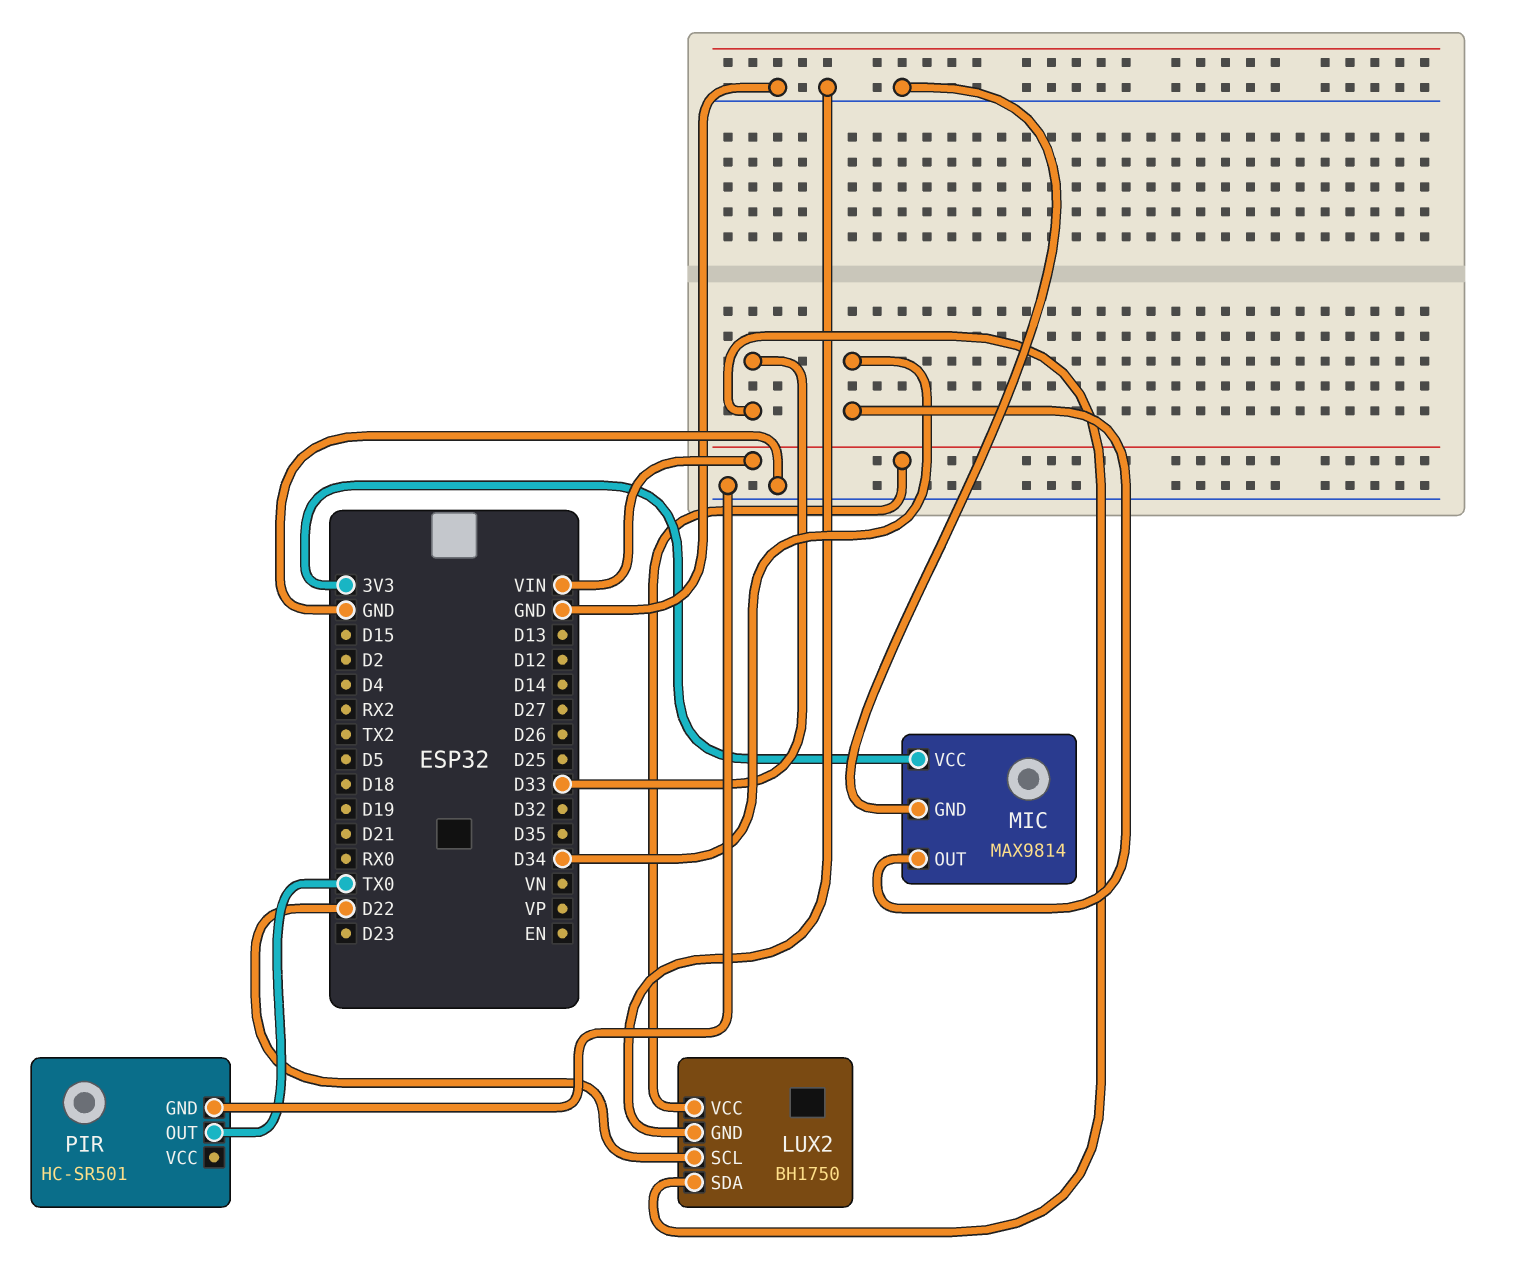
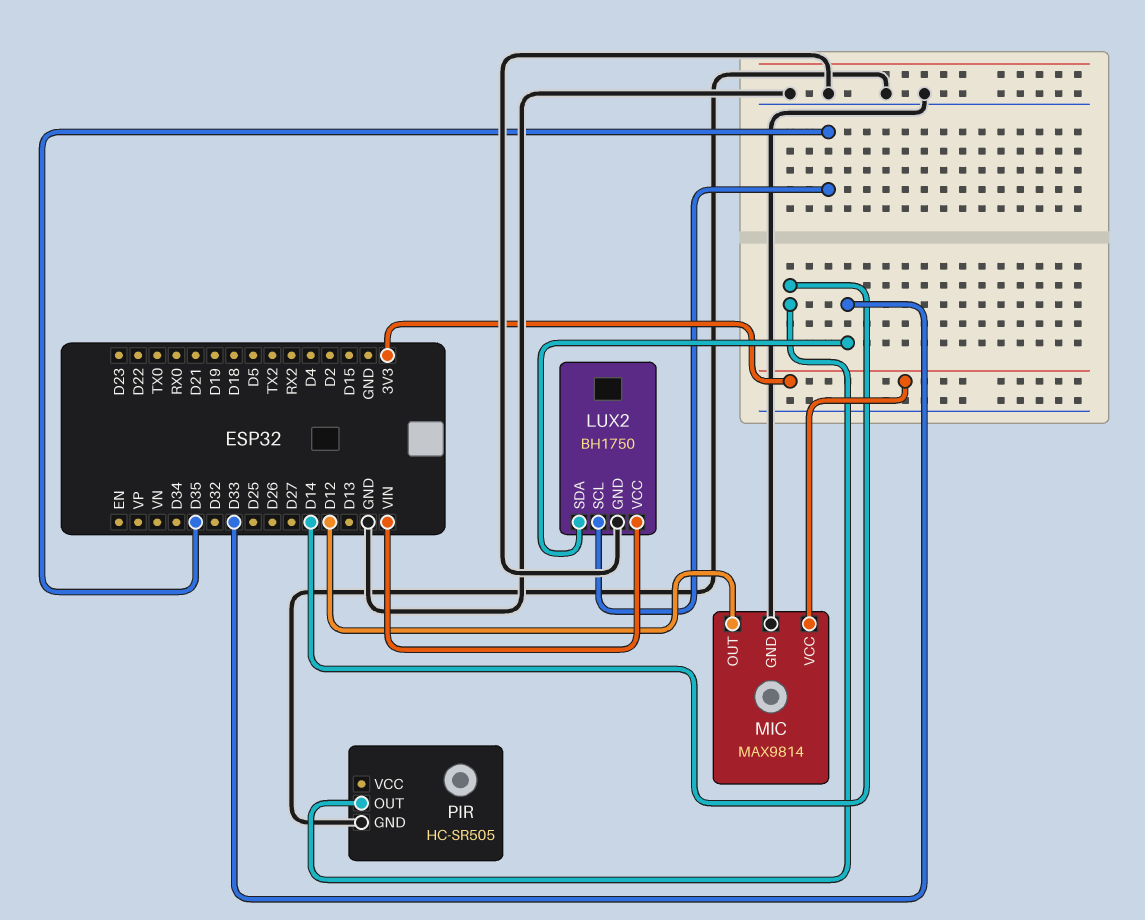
LUX2 pin SCL: D22 -> D35
MIC pin OUT: D34 -> D12
PIR: HC-SR501 -> HC-SR505
PIR pin OUT: TX0 -> D14

